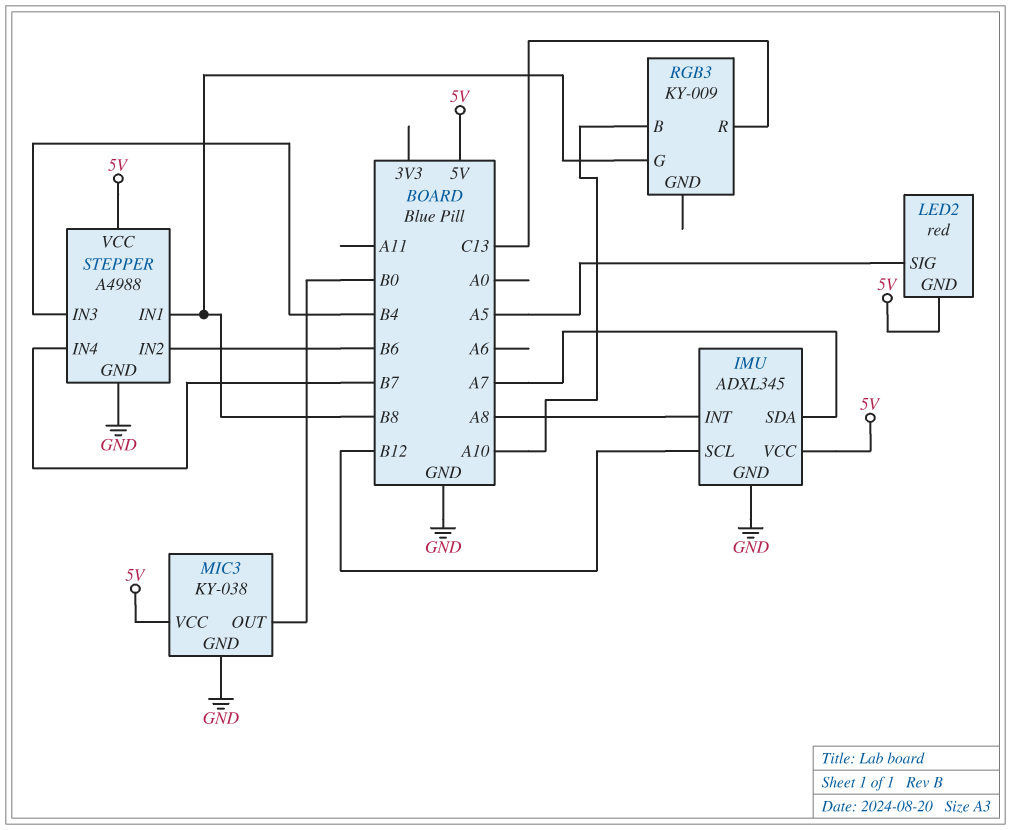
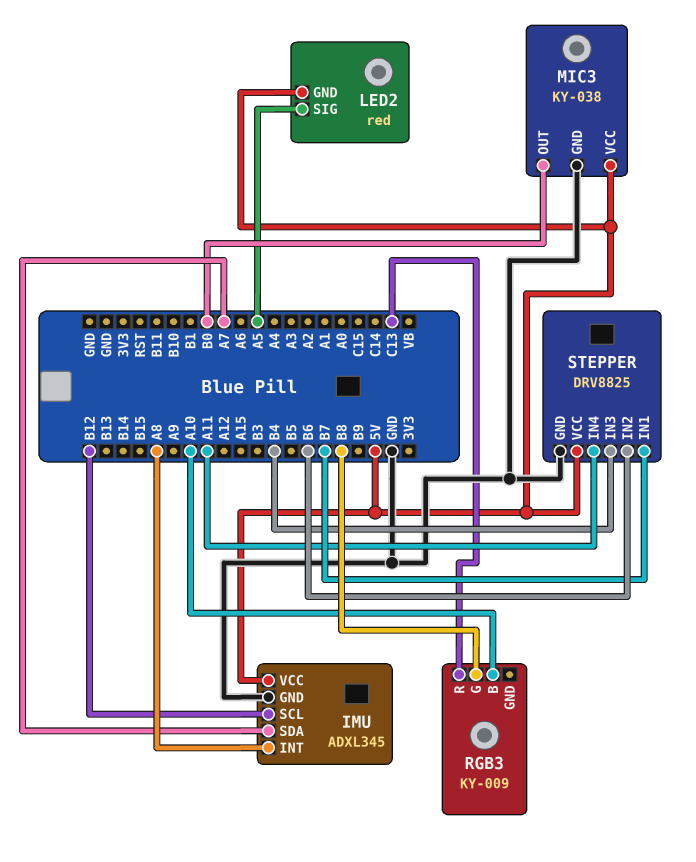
STEPPER: A4988 -> DRV8825
STEPPER pin IN1: B8 -> B7
STEPPER pin IN4: B7 -> A11

